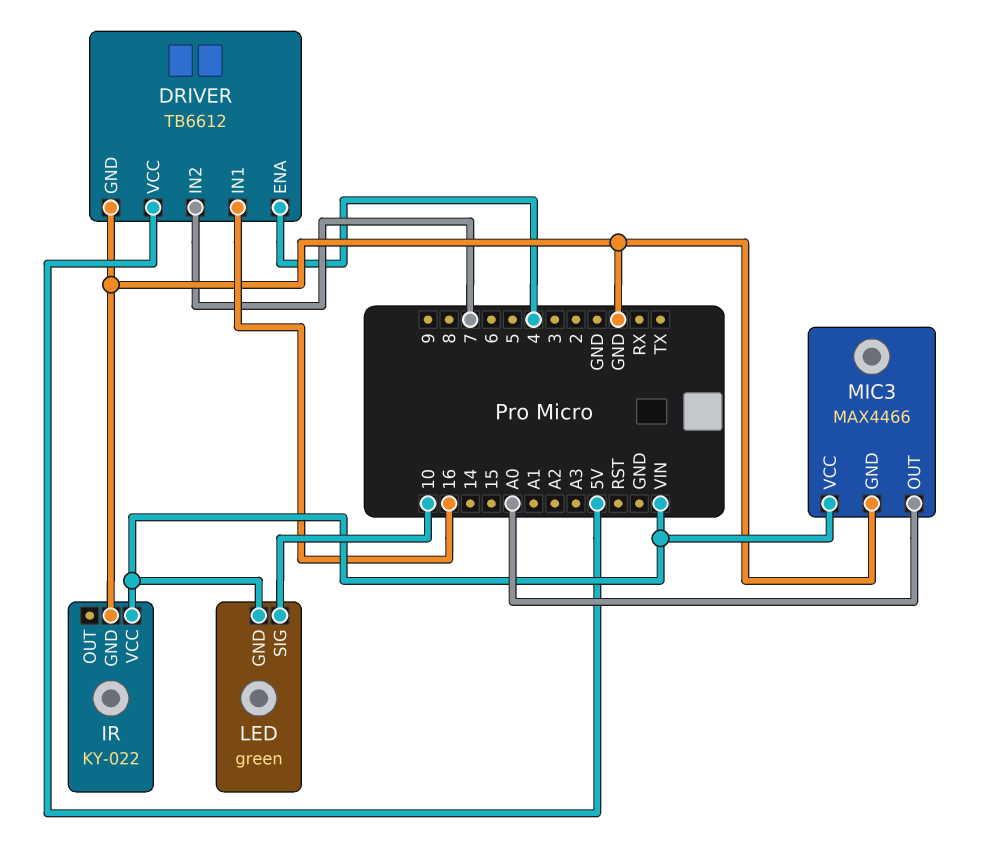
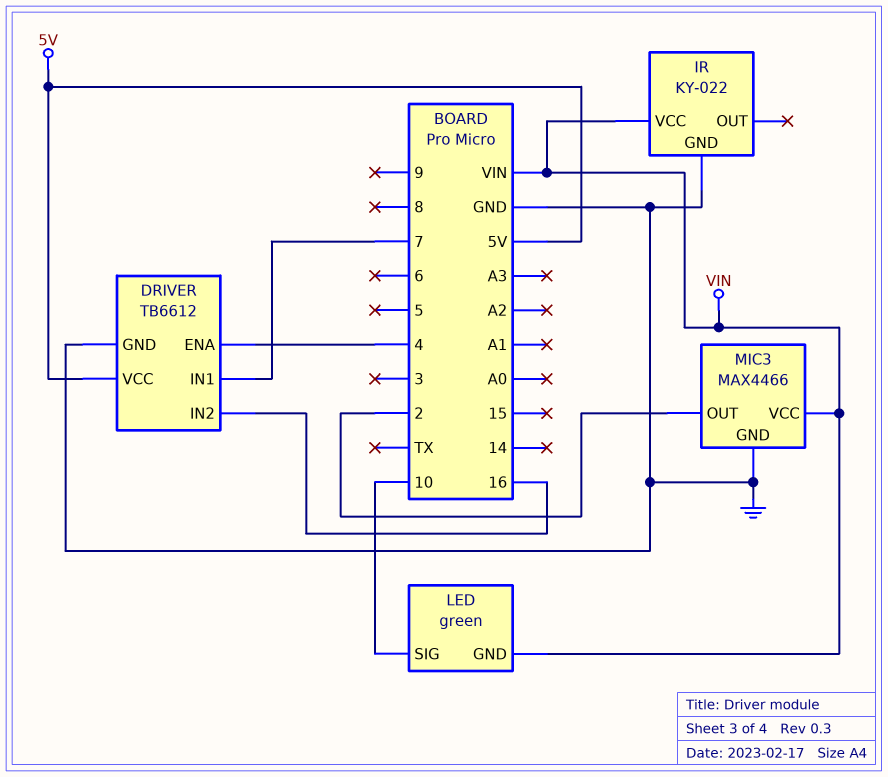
DRIVER pin IN1: 16 -> 7
DRIVER pin IN2: 7 -> 16
MIC3 pin OUT: A0 -> 2

